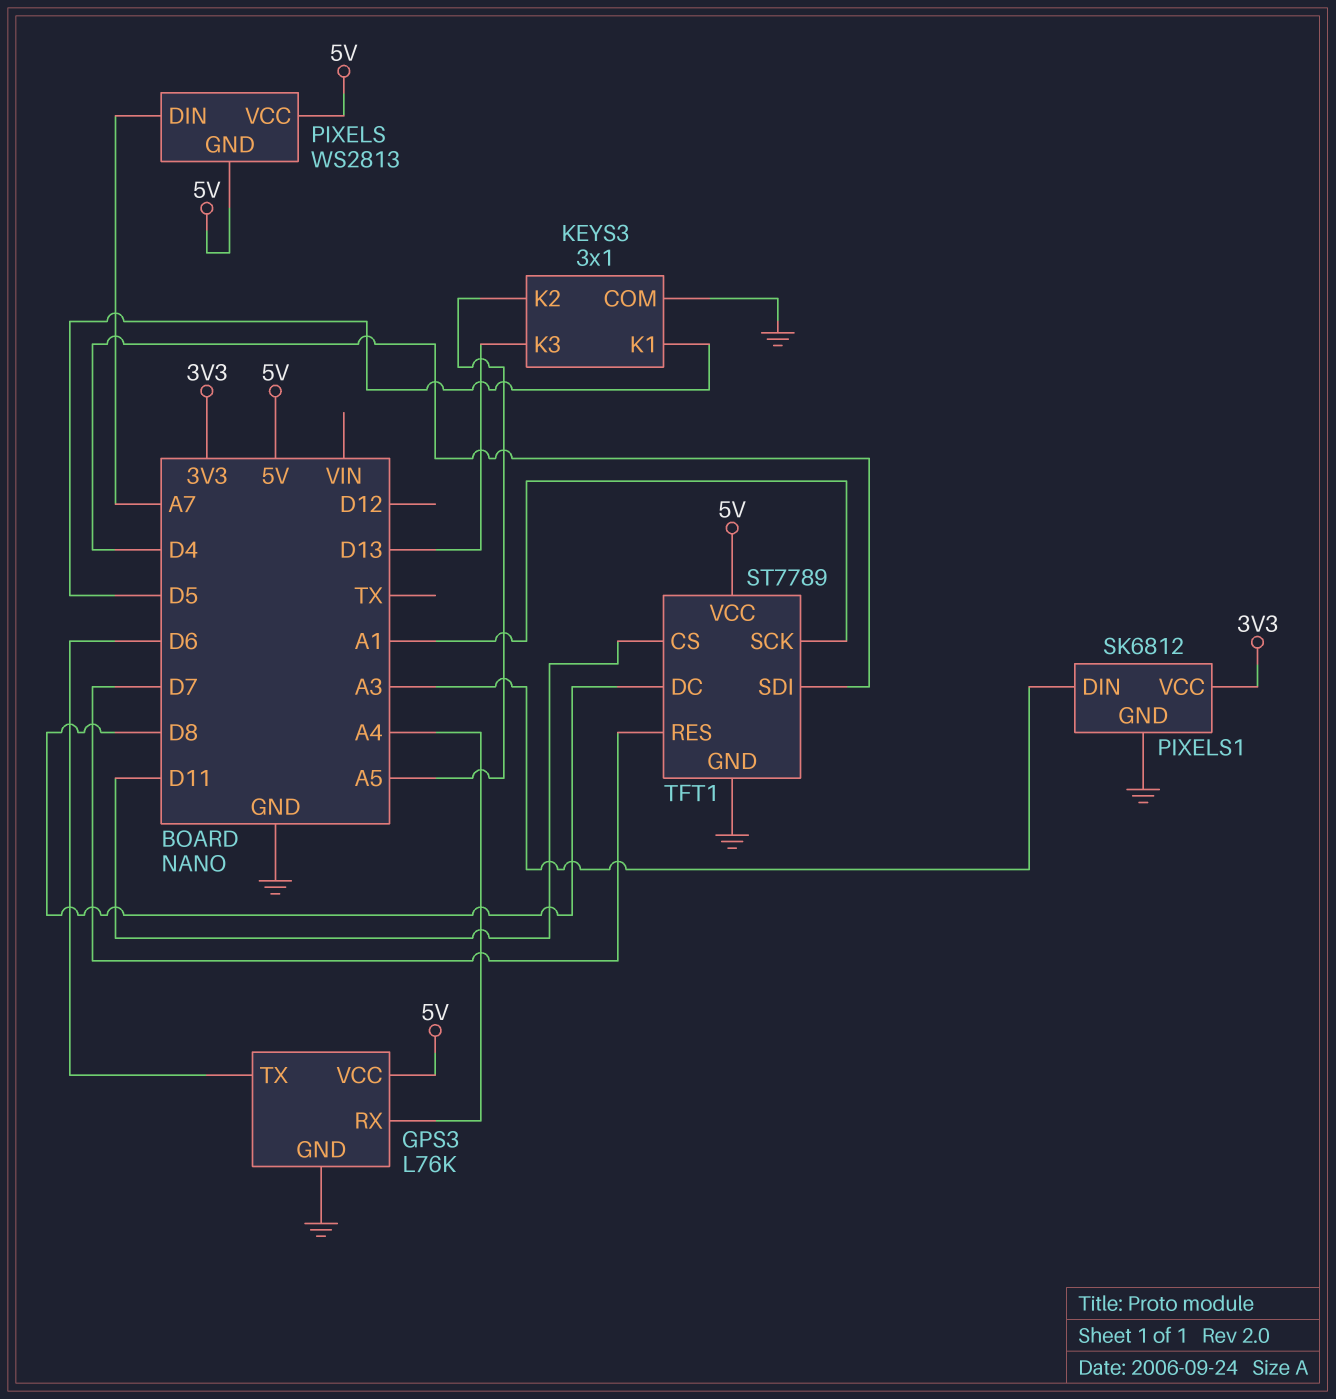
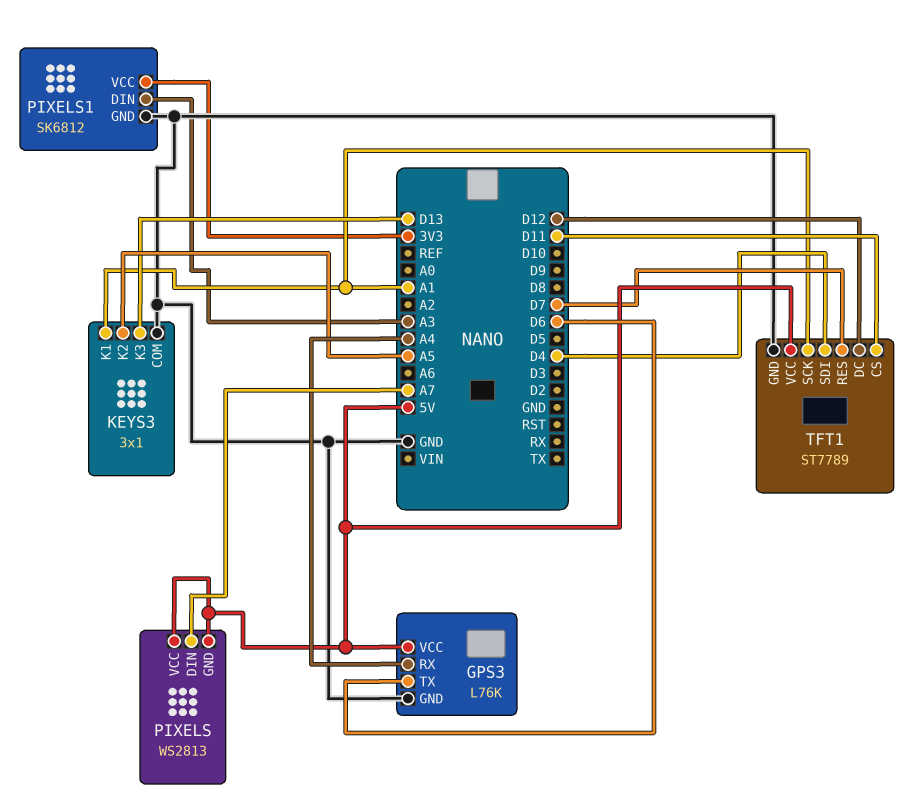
KEYS3 pin K1: D5 -> A1
TFT1 pin DC: D8 -> D12

